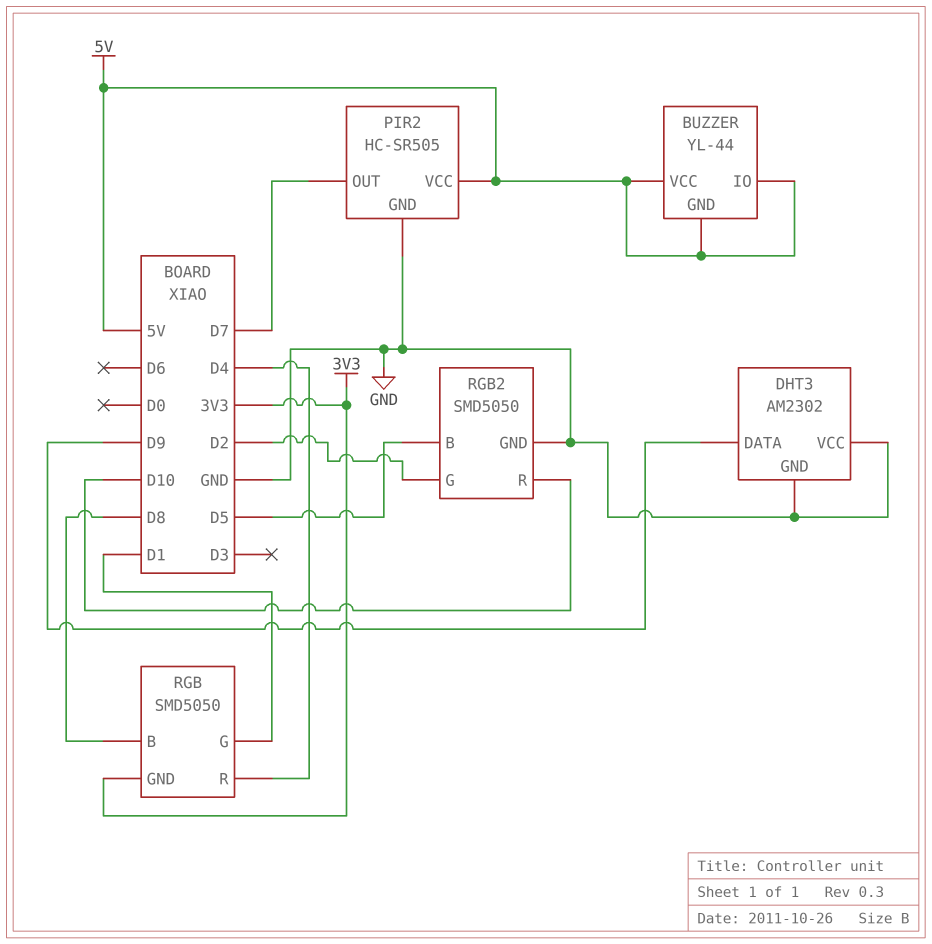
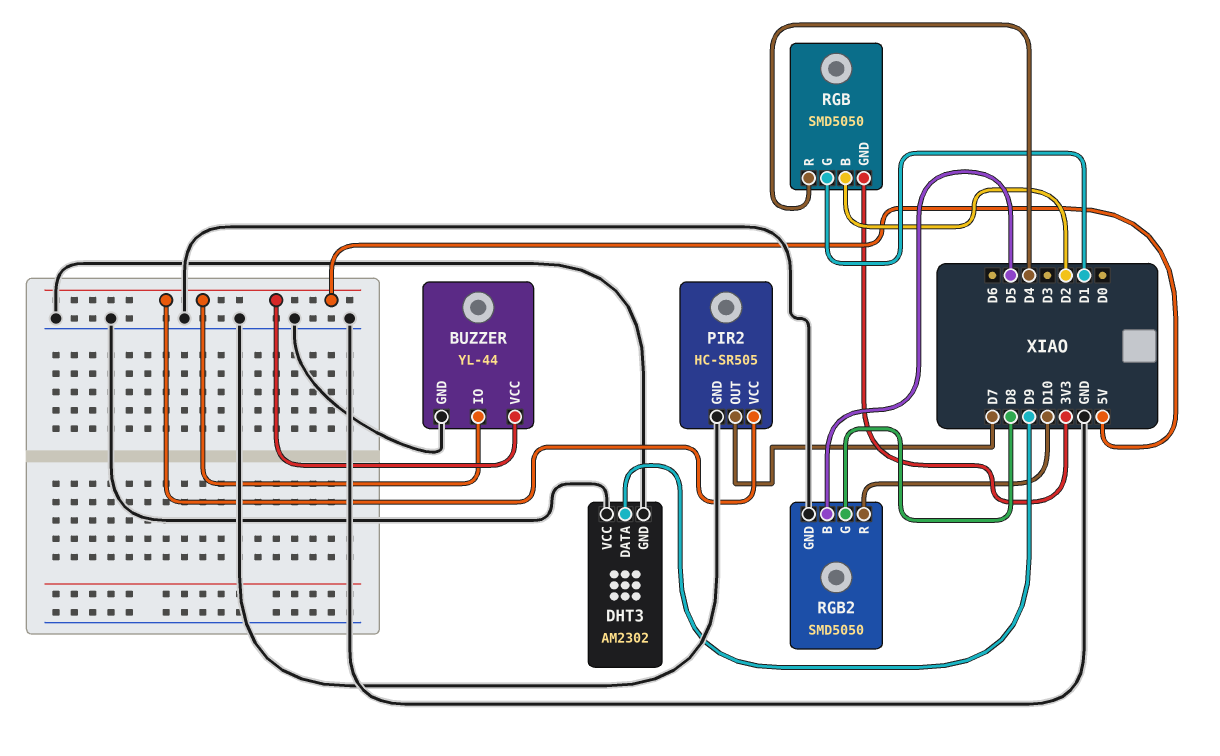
BUZZER pin GND: 5V -> GND
RGB pin B: D8 -> D2
RGB2 pin G: D2 -> D8

